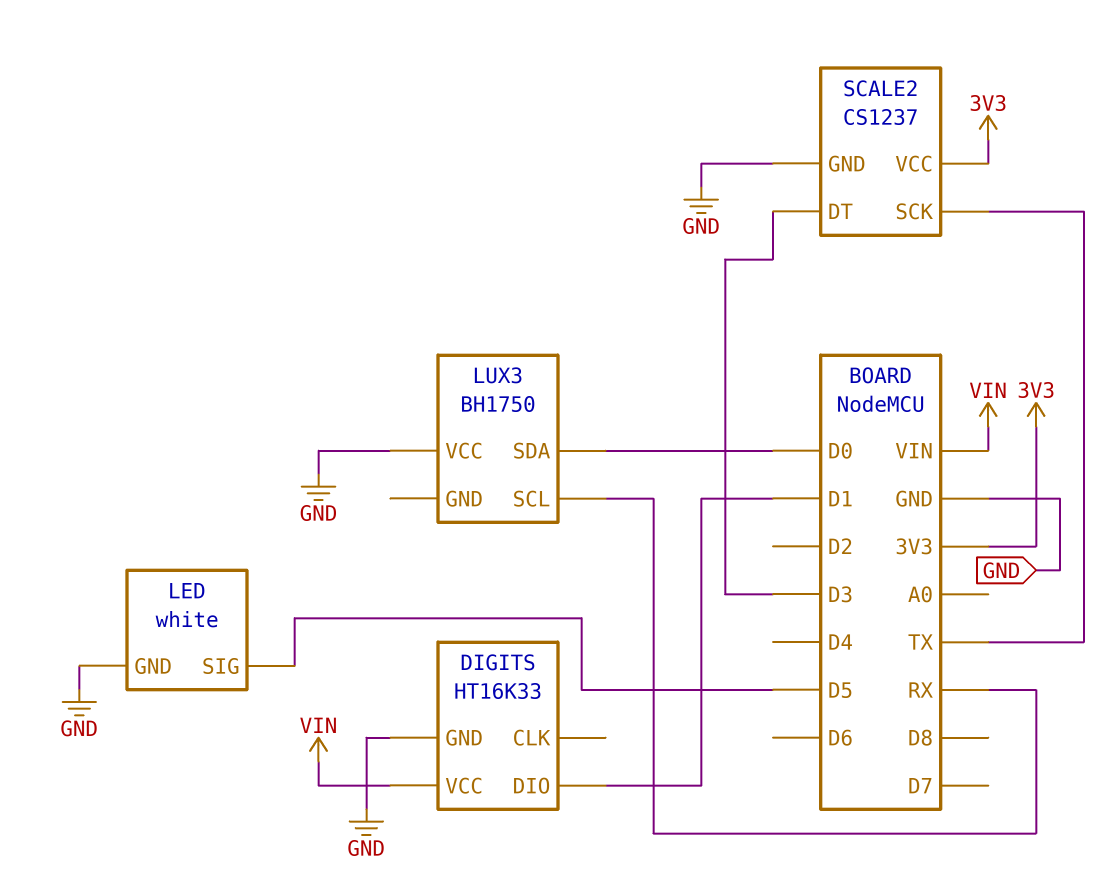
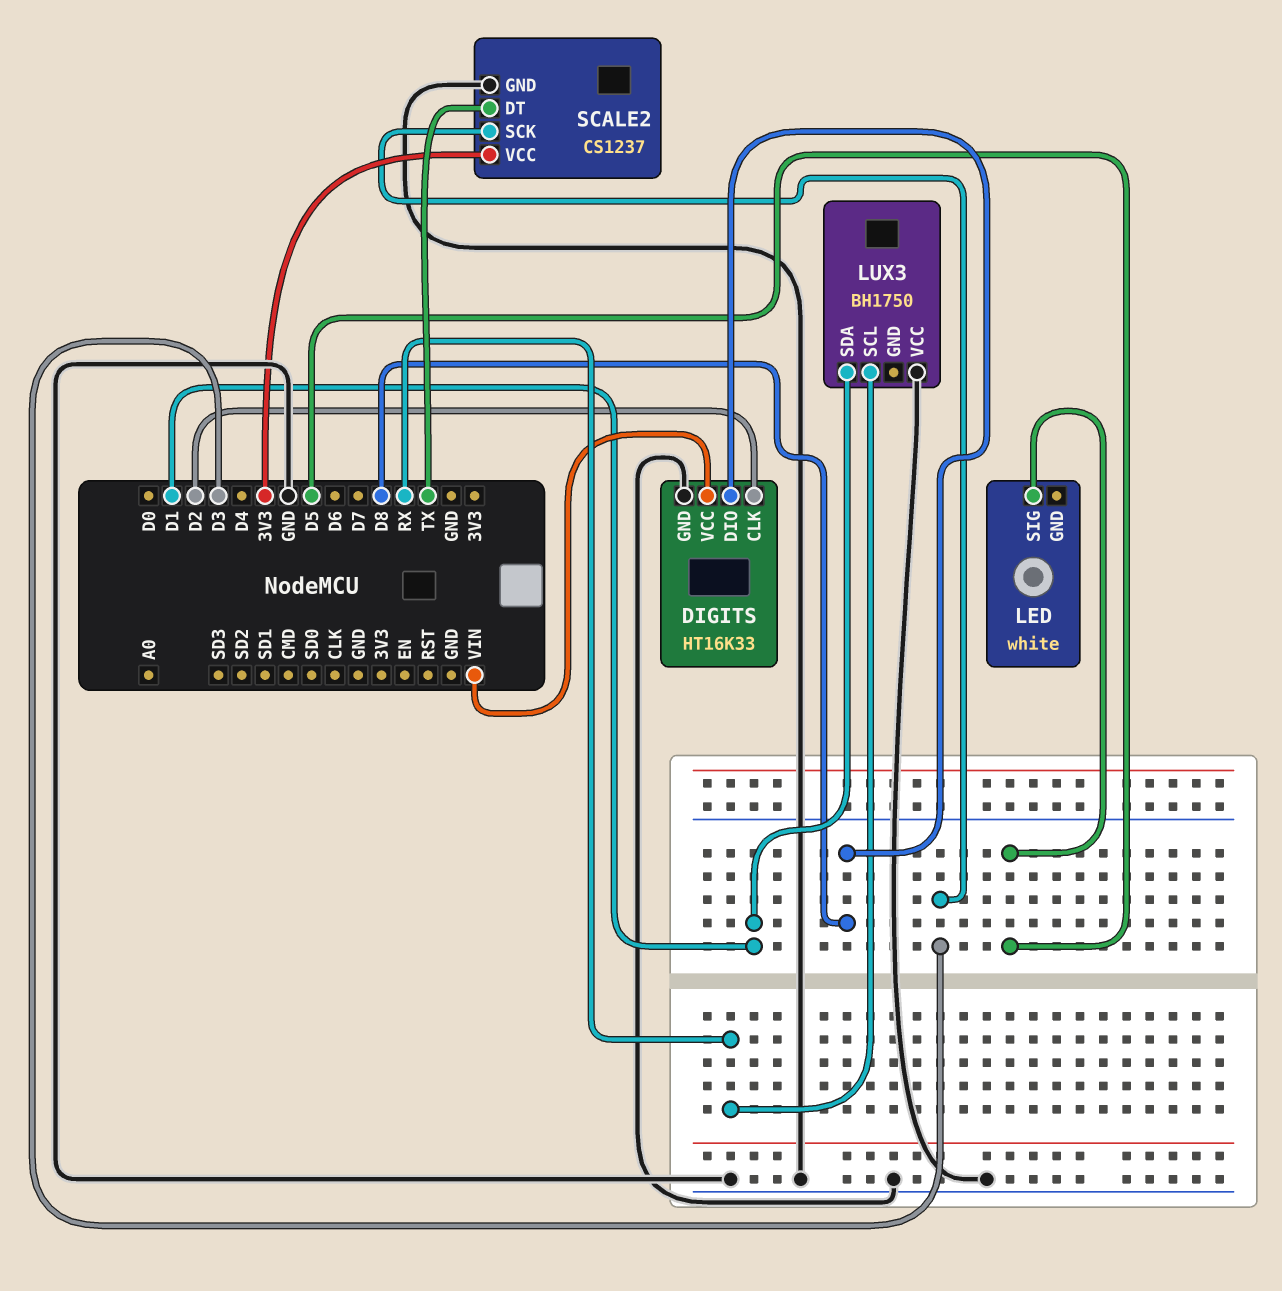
DIGITS pin CLK: none -> D2
DIGITS pin DIO: D1 -> D8
LED pin GND: GND -> none
LUX3 pin SDA: D0 -> D1
SCALE2 pin DT: D3 -> TX
SCALE2 pin SCK: TX -> D3

